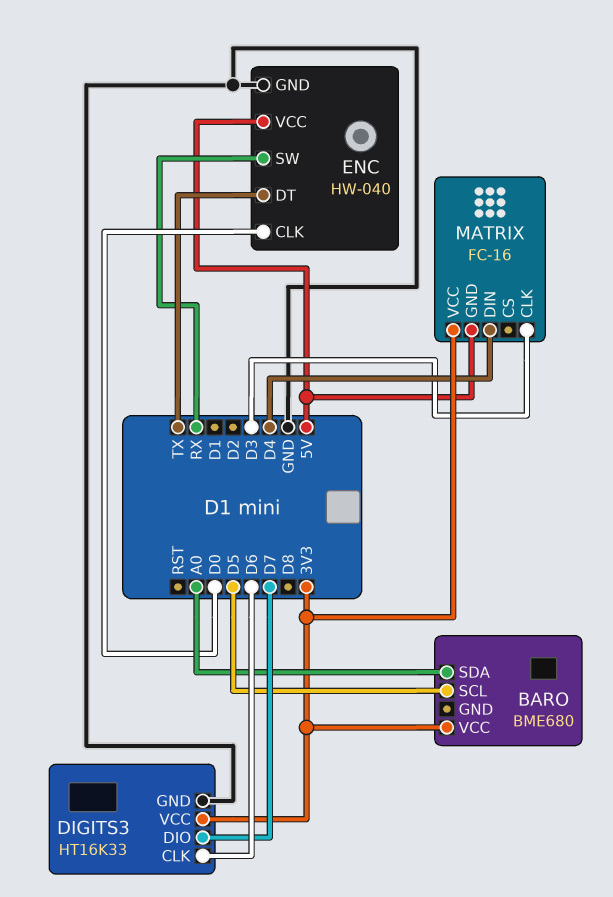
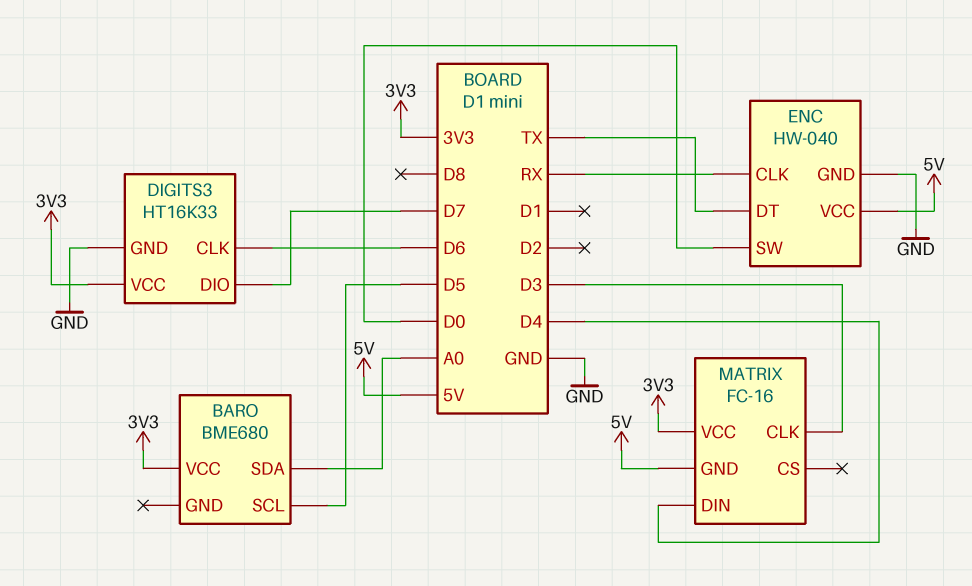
ENC pin CLK: D0 -> RX
ENC pin SW: RX -> D0

